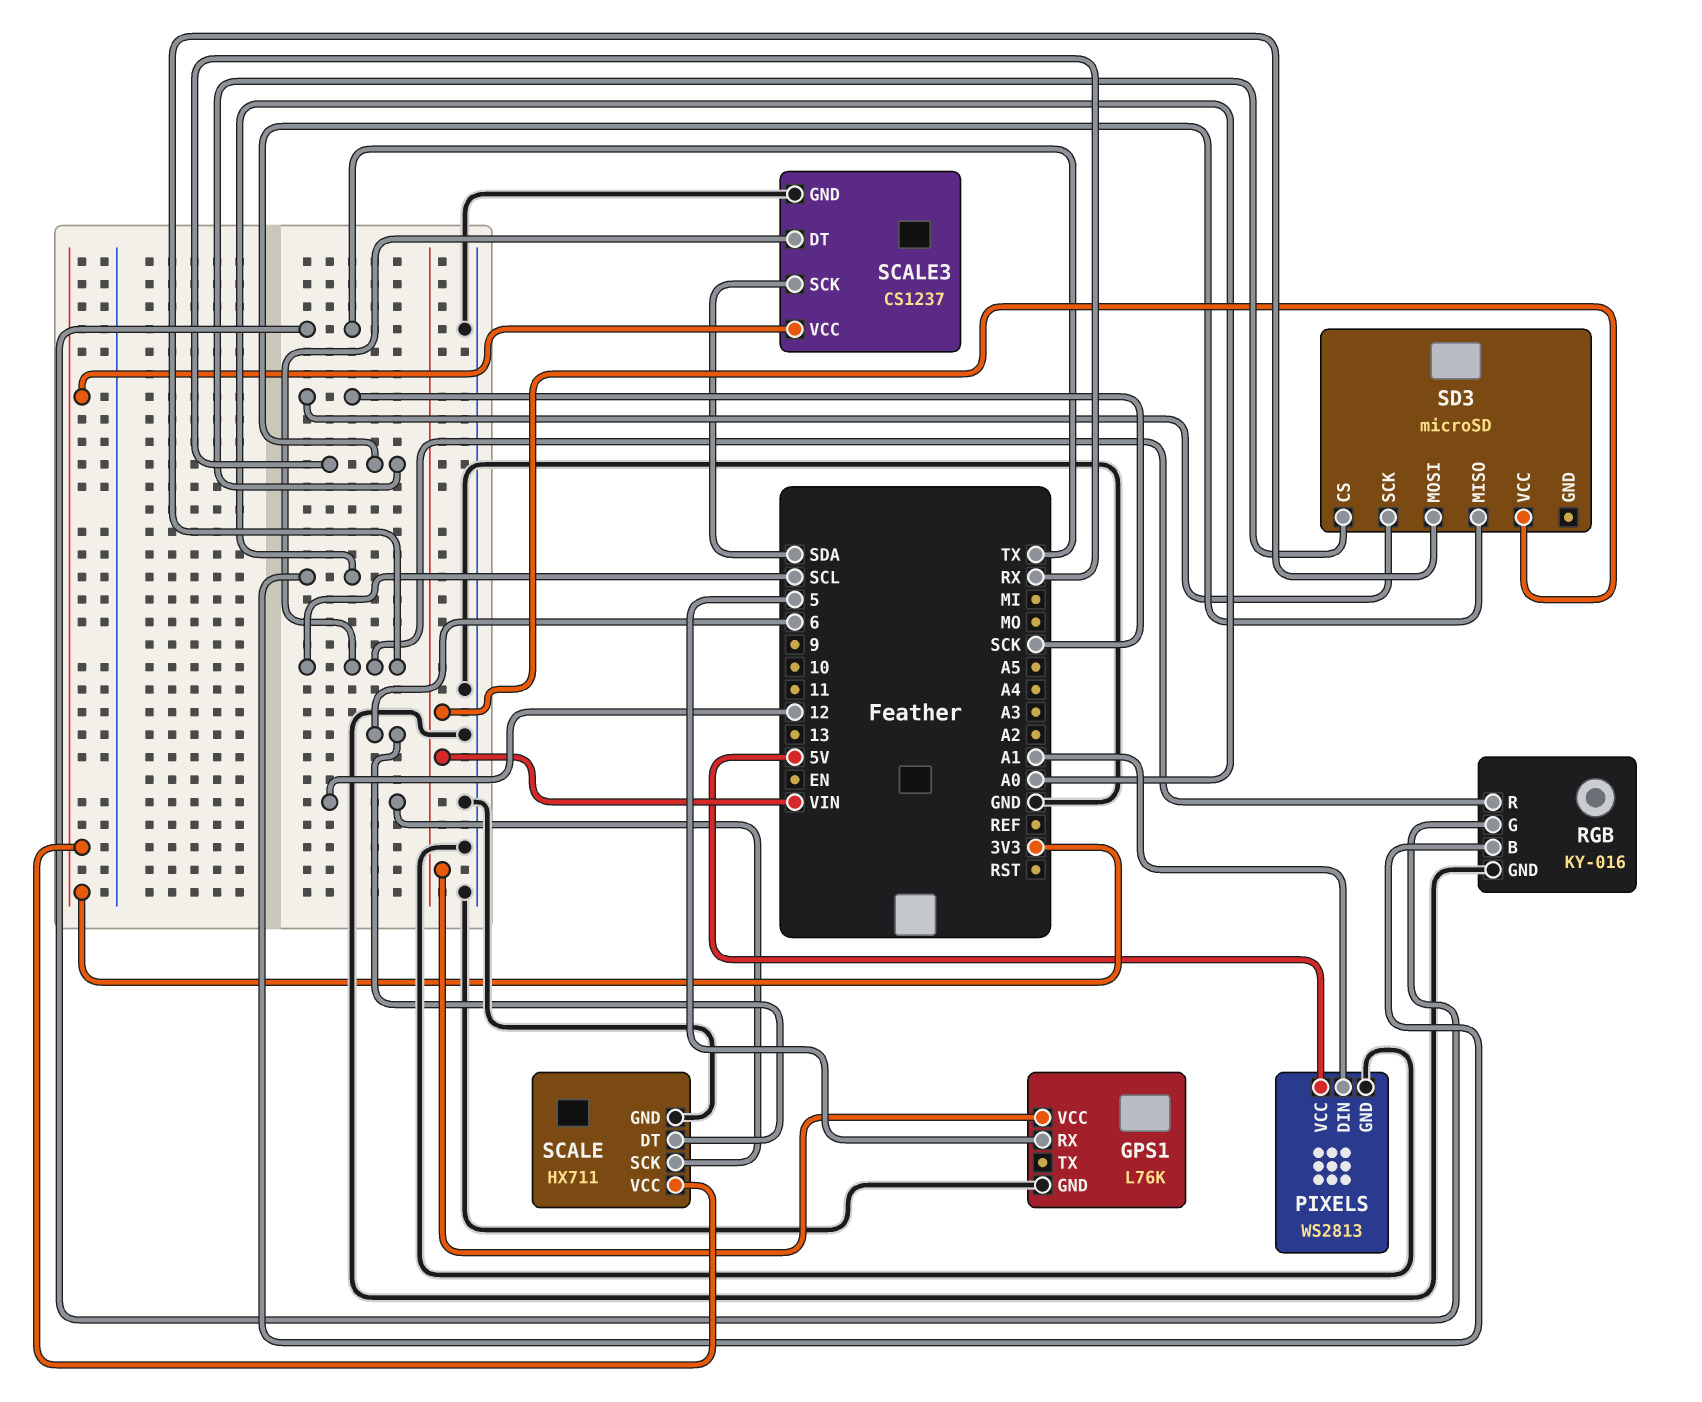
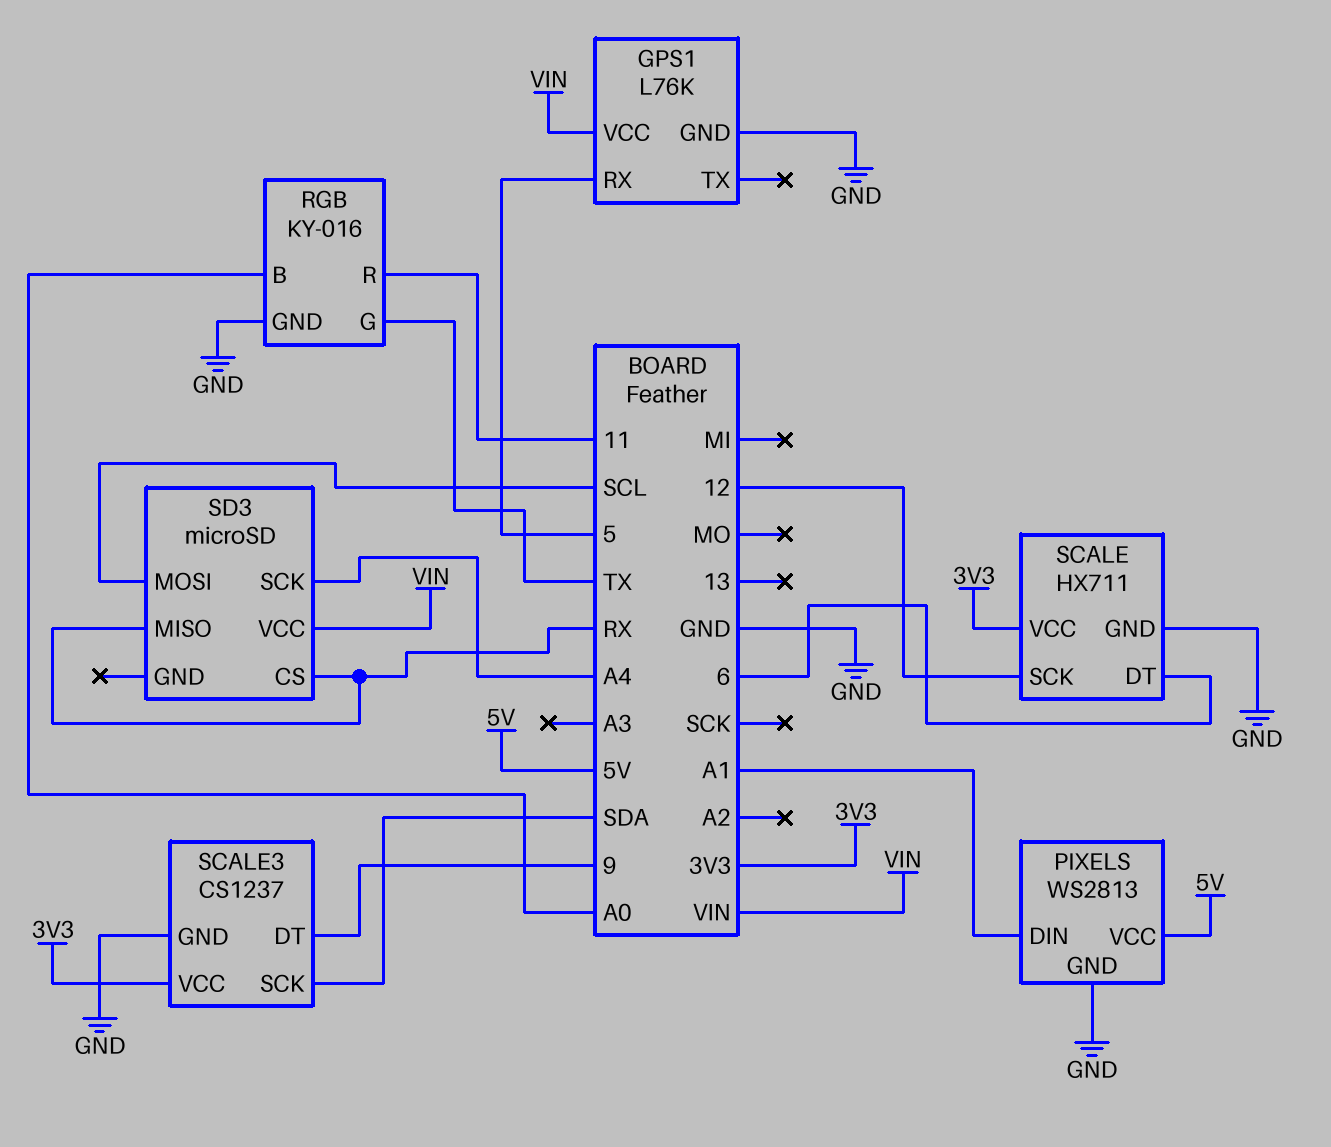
RGB pin R: SCL -> 11
SCALE3 pin DT: SCL -> 9
SD3 pin SCK: SCK -> A4

